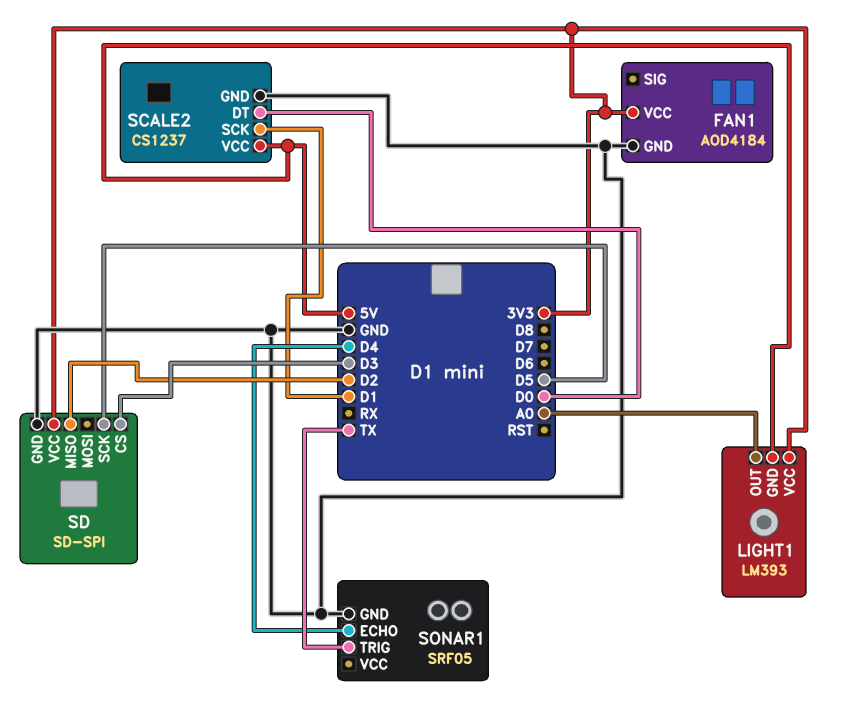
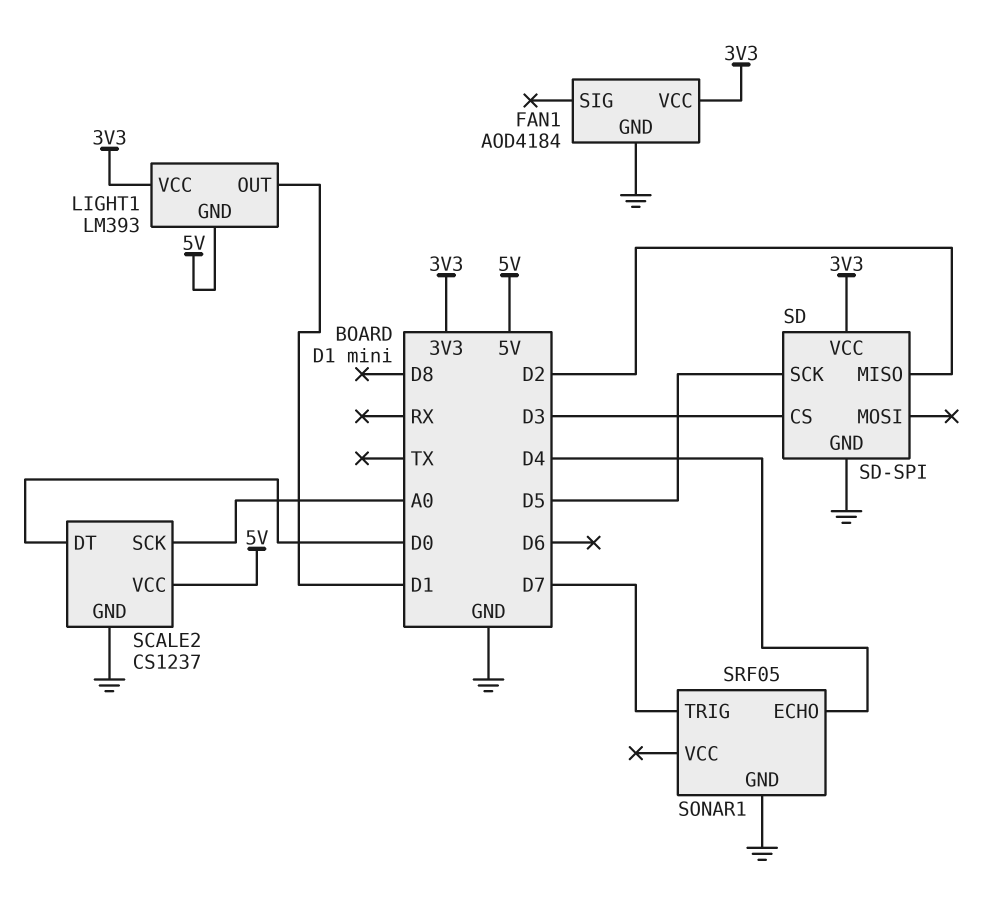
LIGHT1 pin OUT: A0 -> D1
SCALE2 pin SCK: D1 -> A0
SONAR1 pin TRIG: TX -> D7

